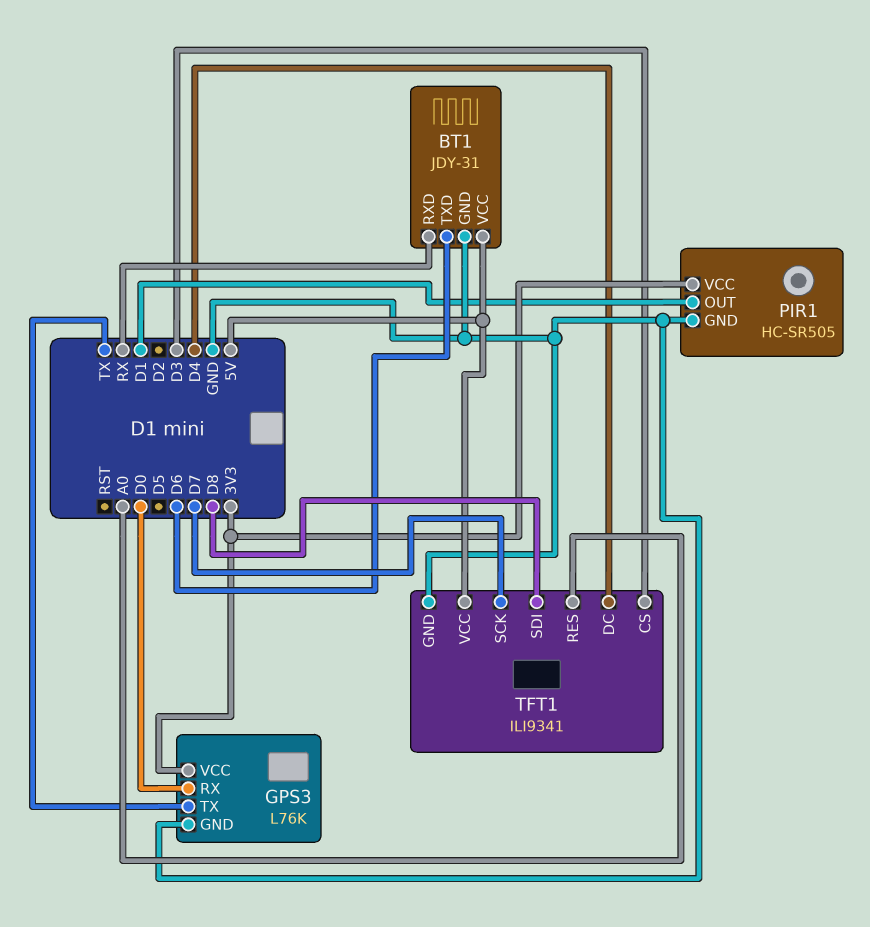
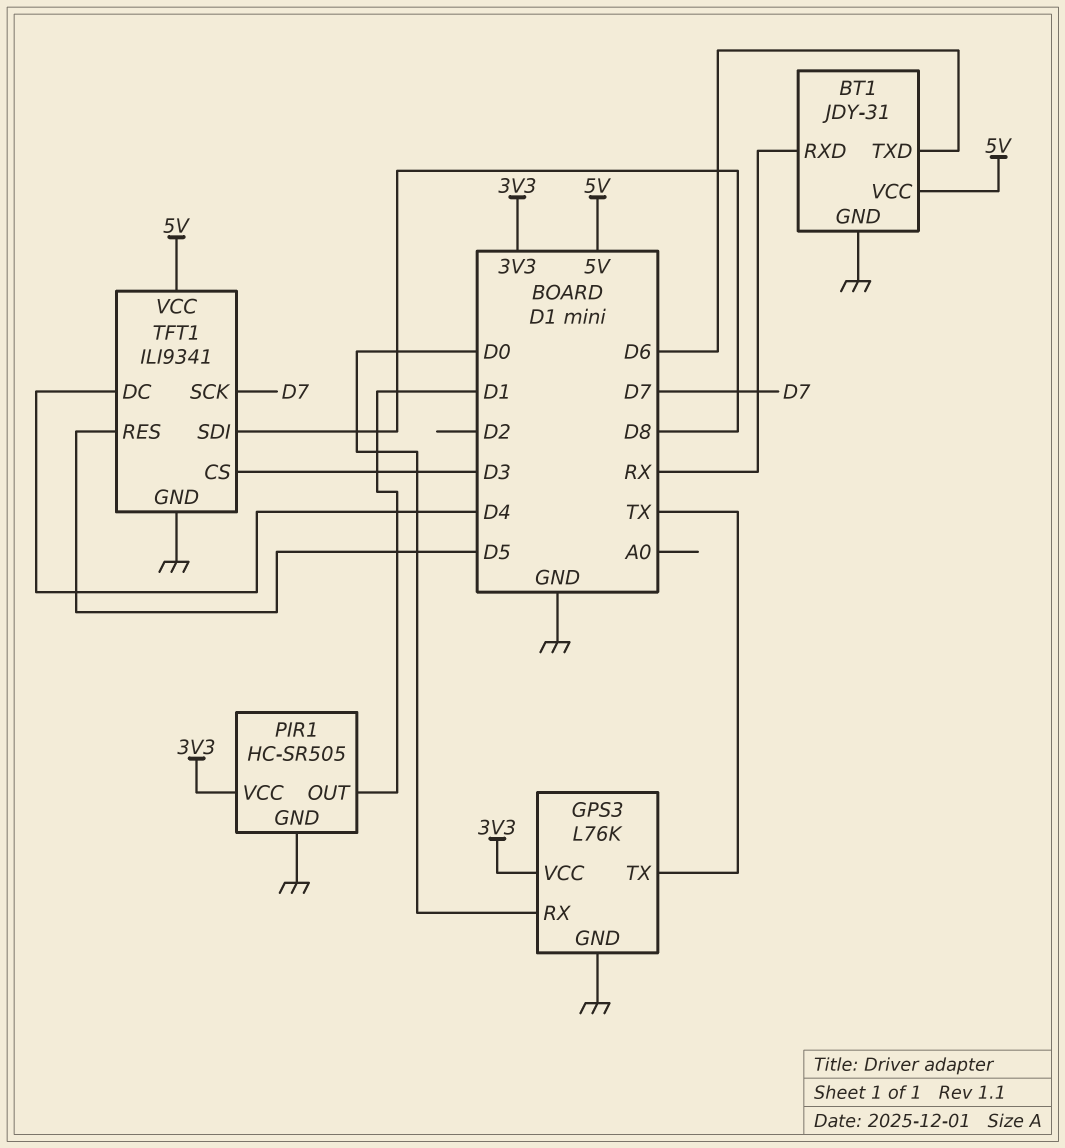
TFT1 pin RES: A0 -> D5

